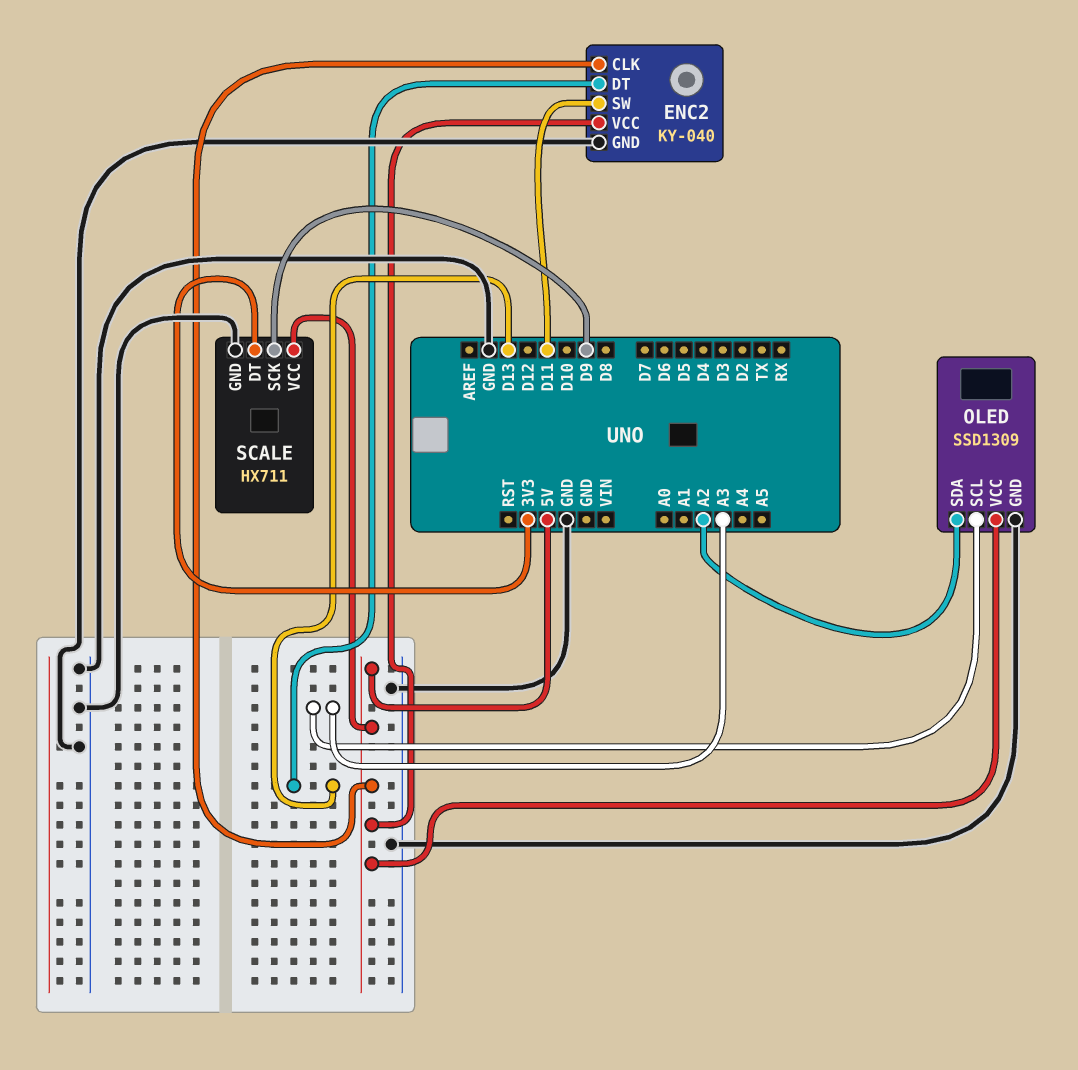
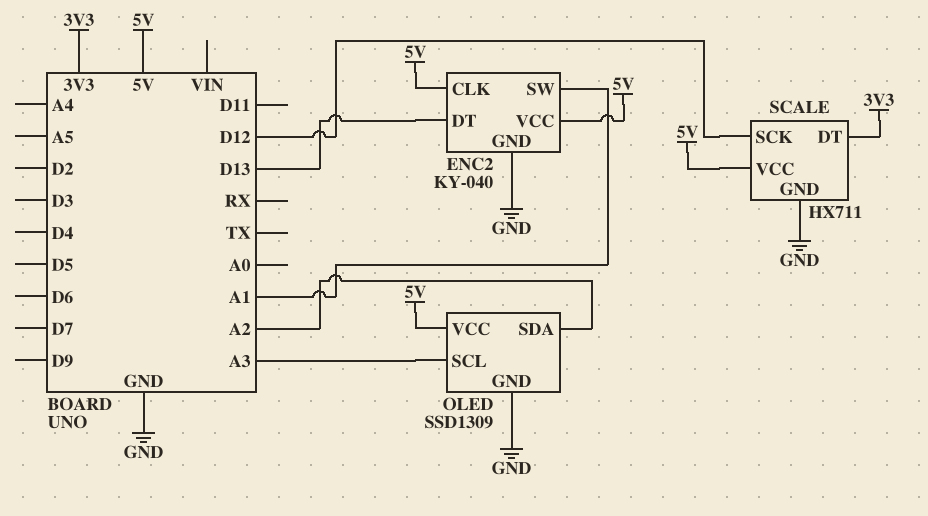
ENC2 pin SW: D11 -> A1
SCALE pin SCK: D9 -> D12

